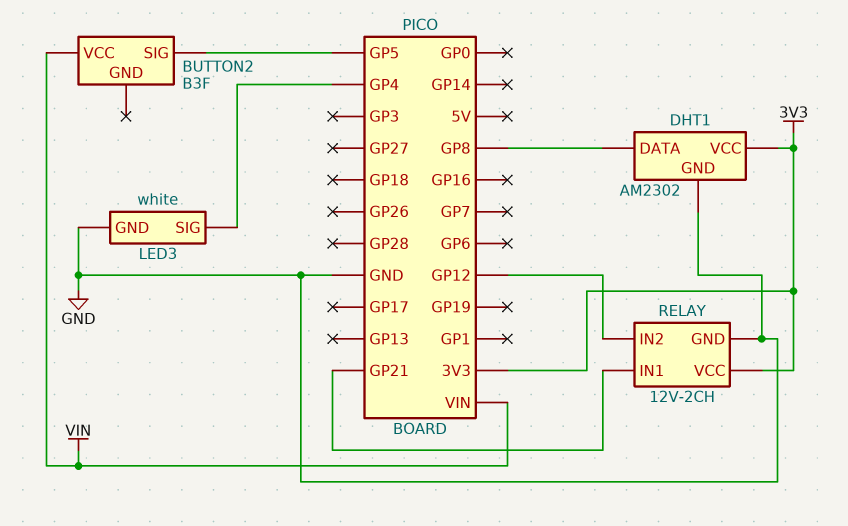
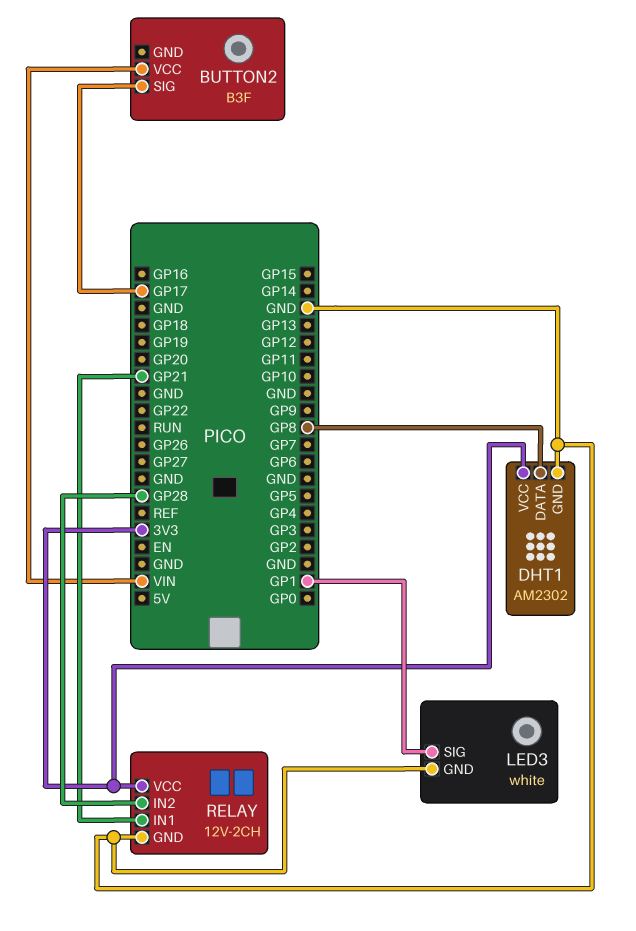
BUTTON2 pin SIG: GP5 -> GP17
LED3 pin SIG: GP4 -> GP1
RELAY pin IN2: GP12 -> GP28

